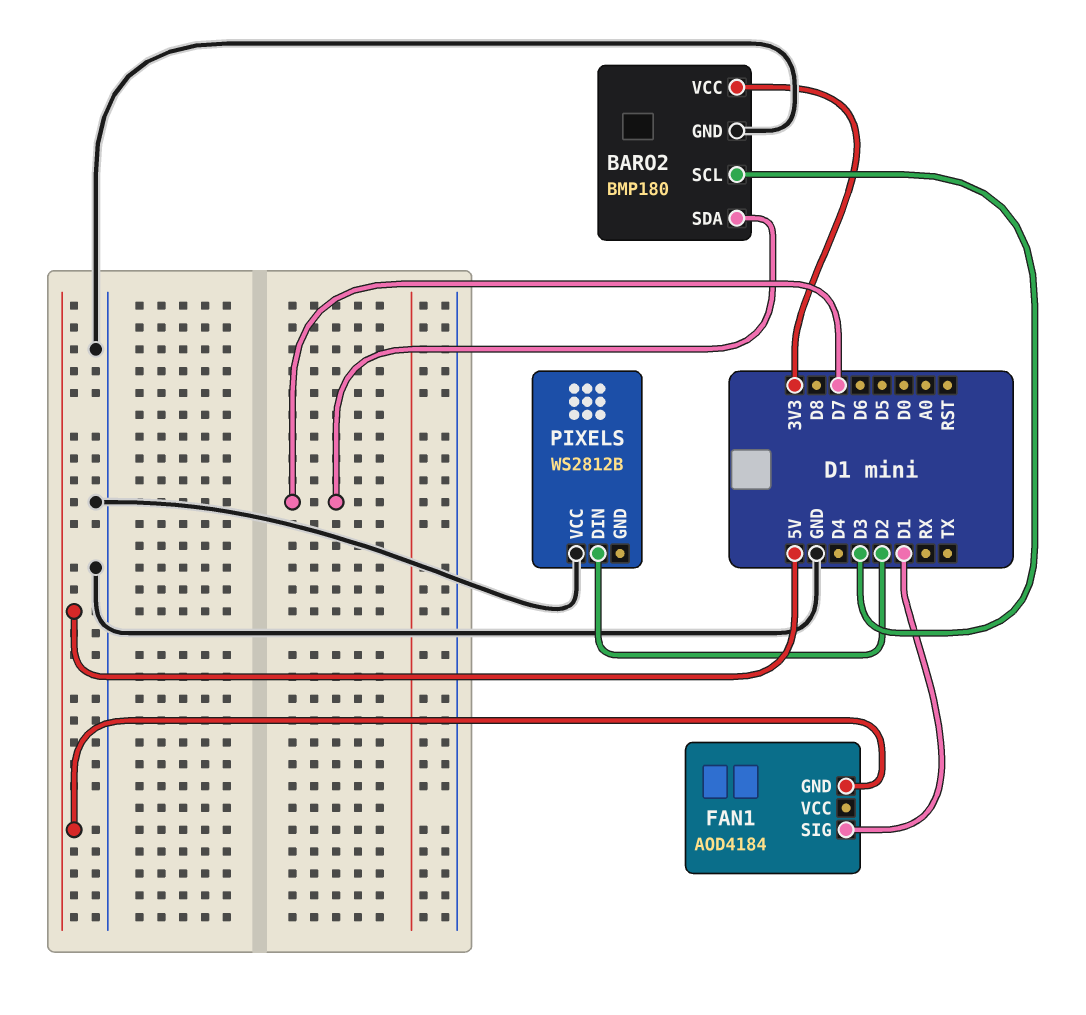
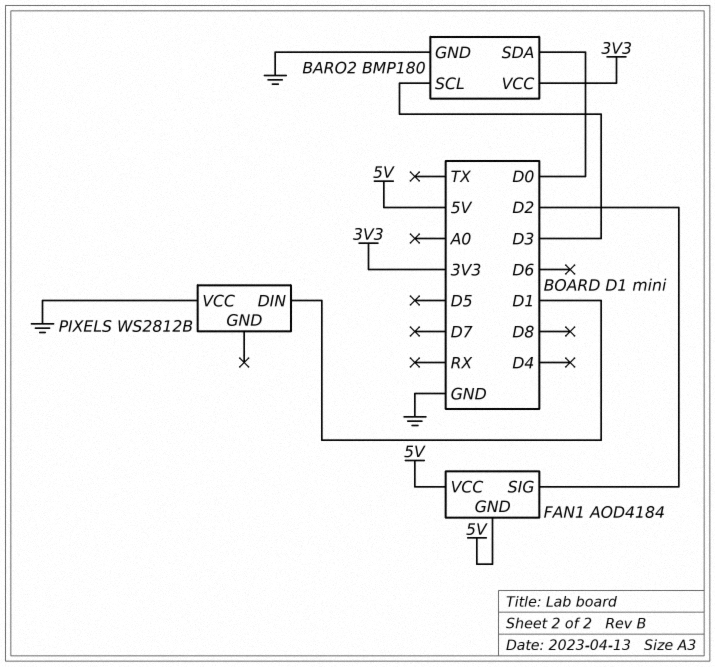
BARO2 pin SDA: D7 -> D0
FAN1 pin SIG: D1 -> D2
FAN1 pin VCC: none -> 5V
PIXELS pin DIN: D2 -> D1

